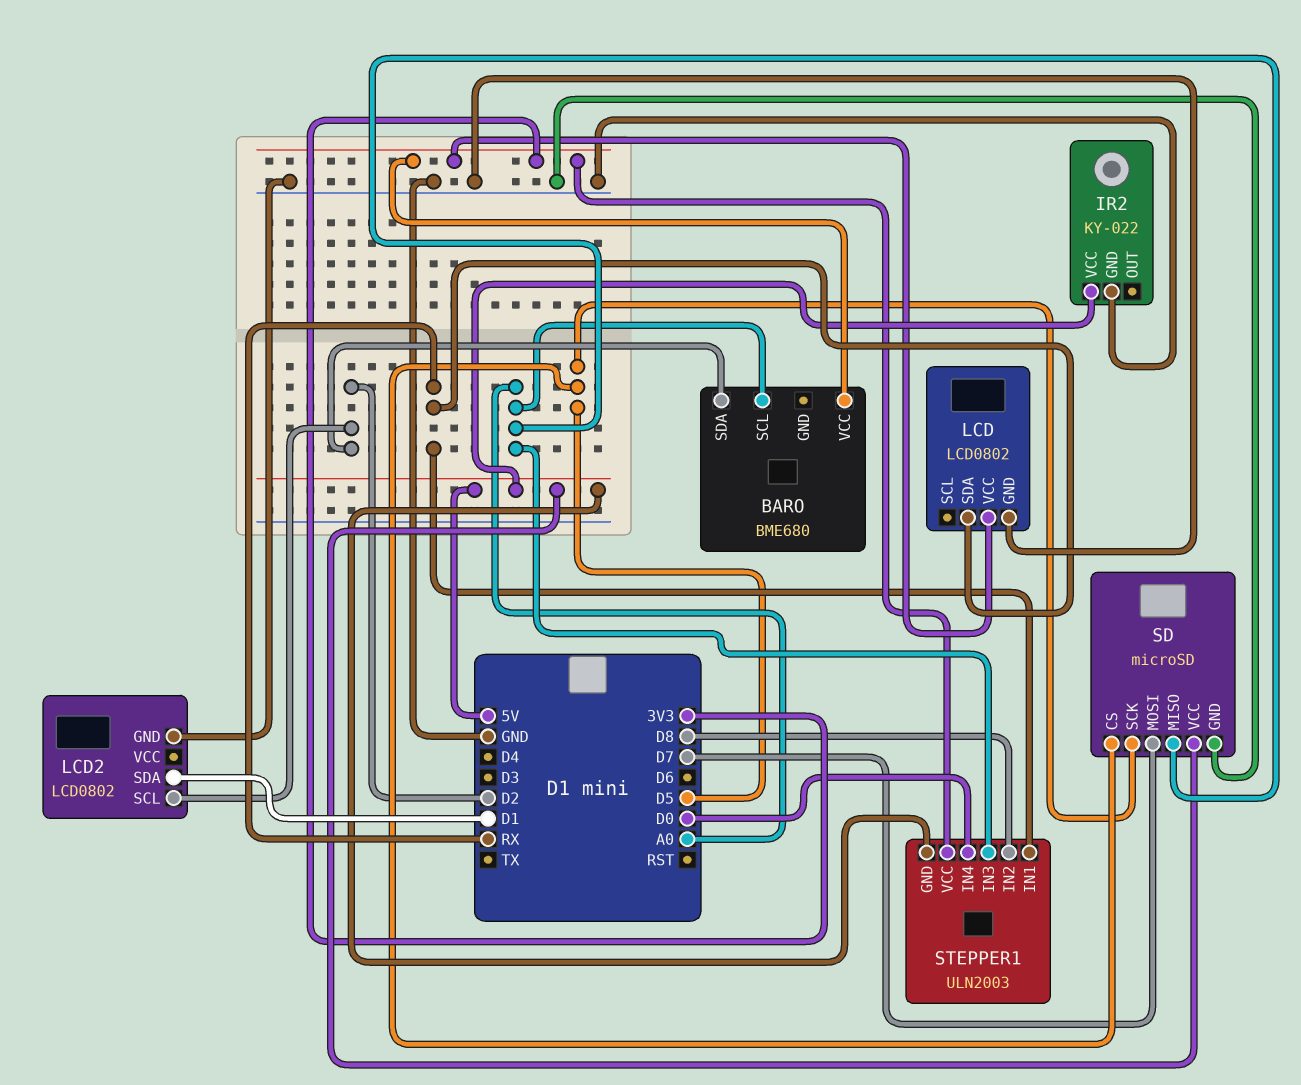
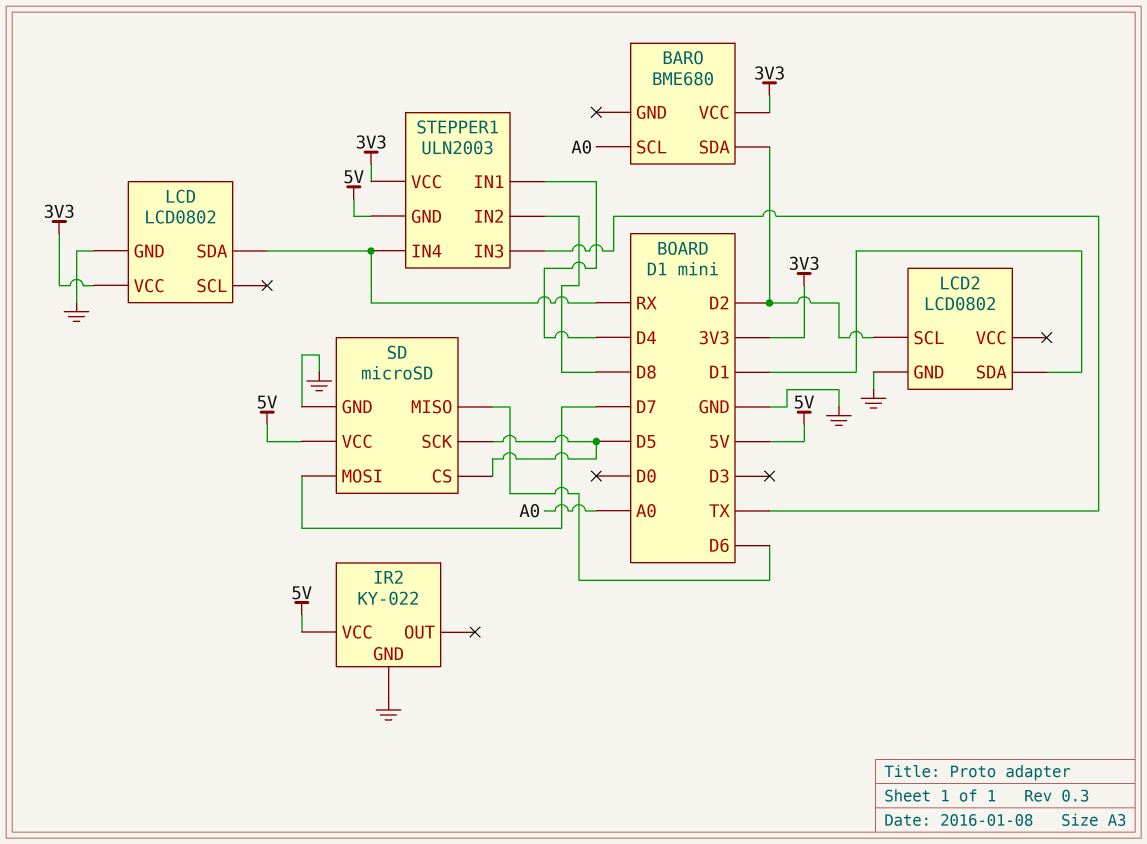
SD pin MISO: A0 -> D6
STEPPER1 pin IN1: RX -> D4
STEPPER1 pin IN3: A0 -> TX
STEPPER1 pin IN4: D0 -> RX

